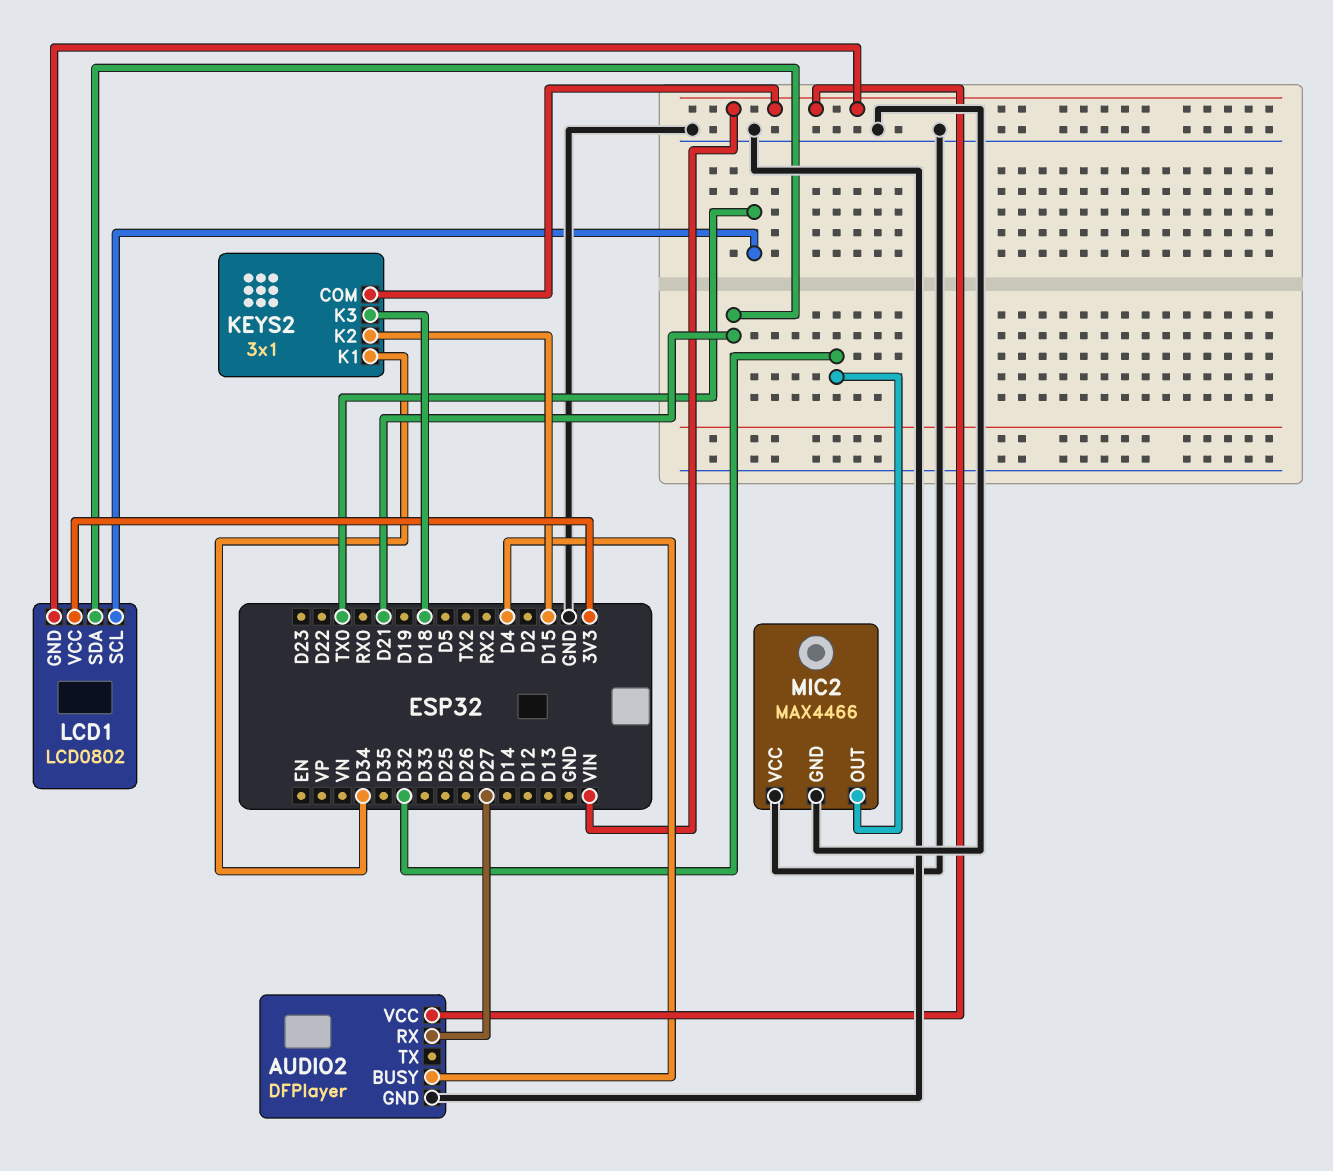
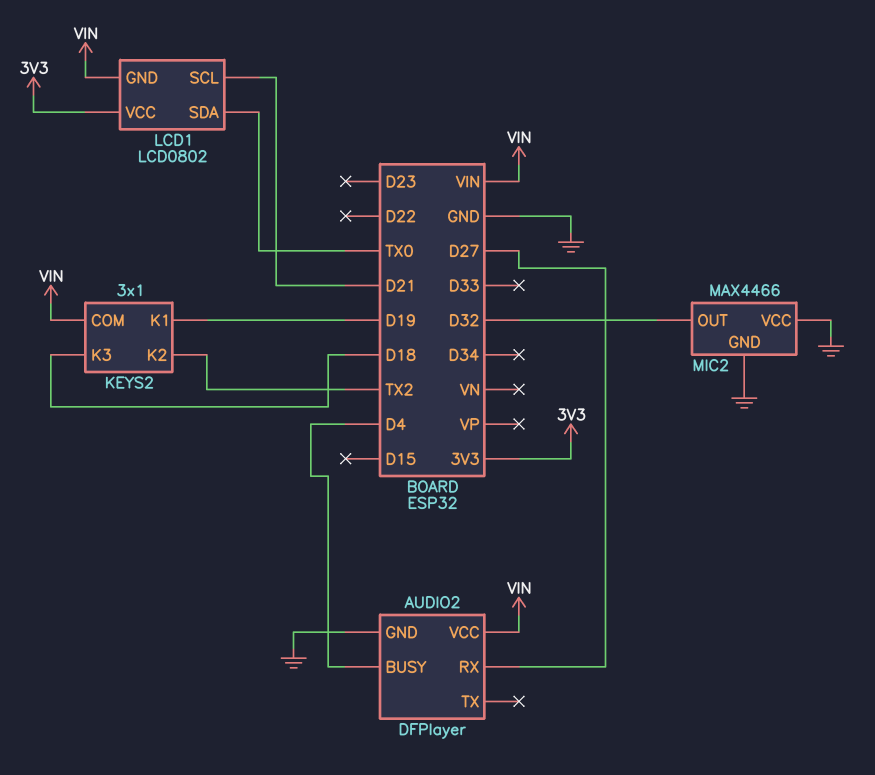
KEYS2 pin K1: D34 -> D19
KEYS2 pin K2: D15 -> TX2
LCD1 pin SCL: TX0 -> D21
LCD1 pin SDA: D21 -> TX0

